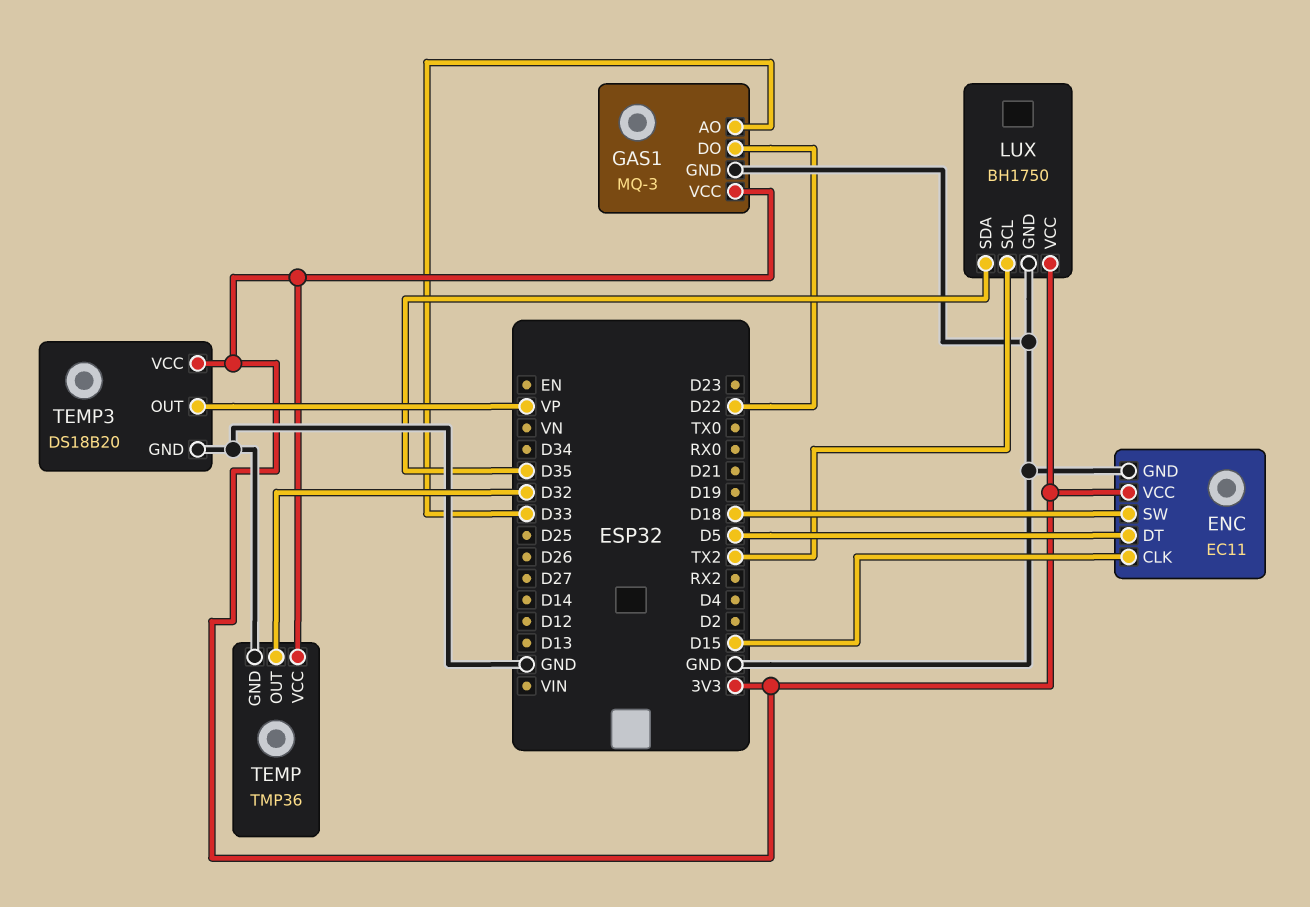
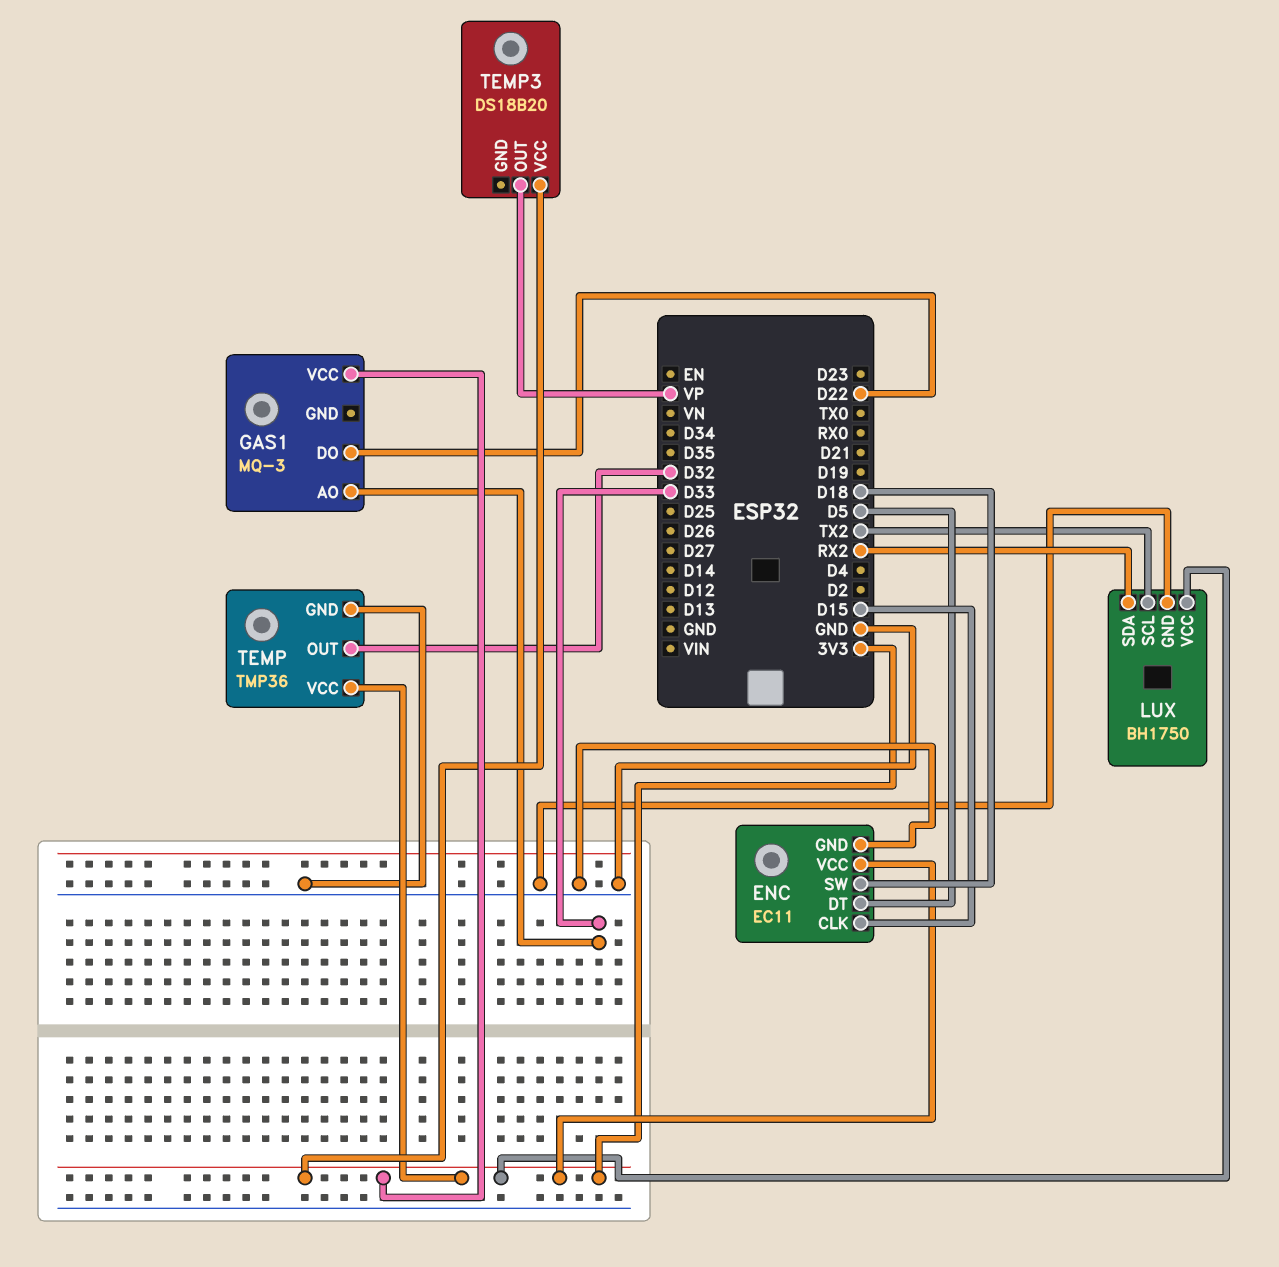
GAS1 pin GND: GND -> none
LUX pin SDA: D35 -> RX2
TEMP3 pin GND: GND -> none

